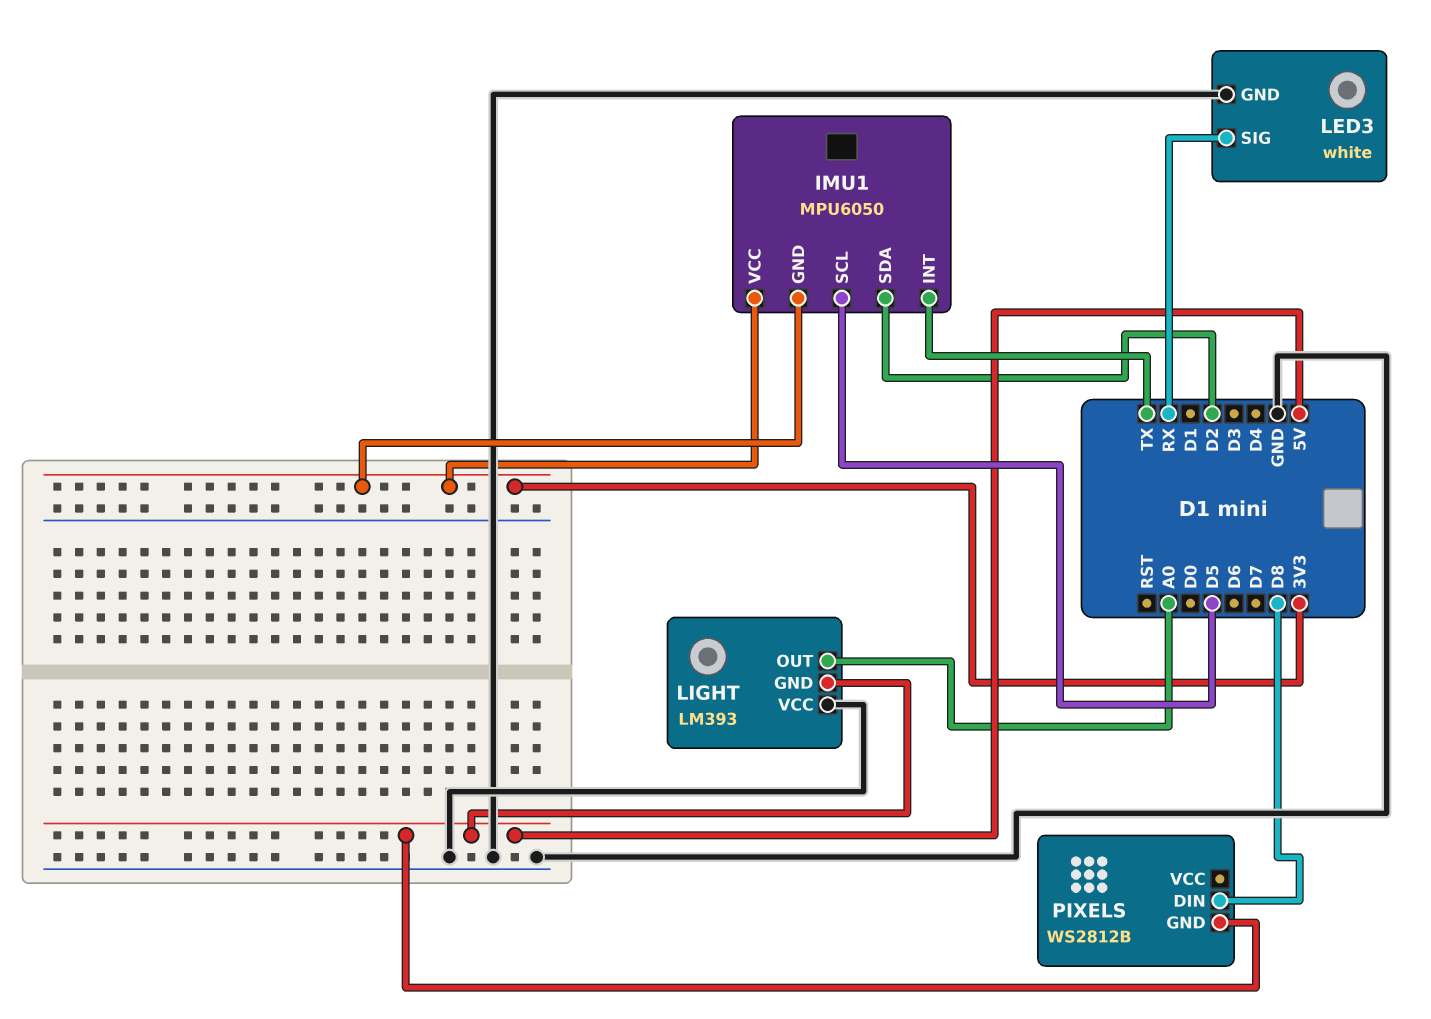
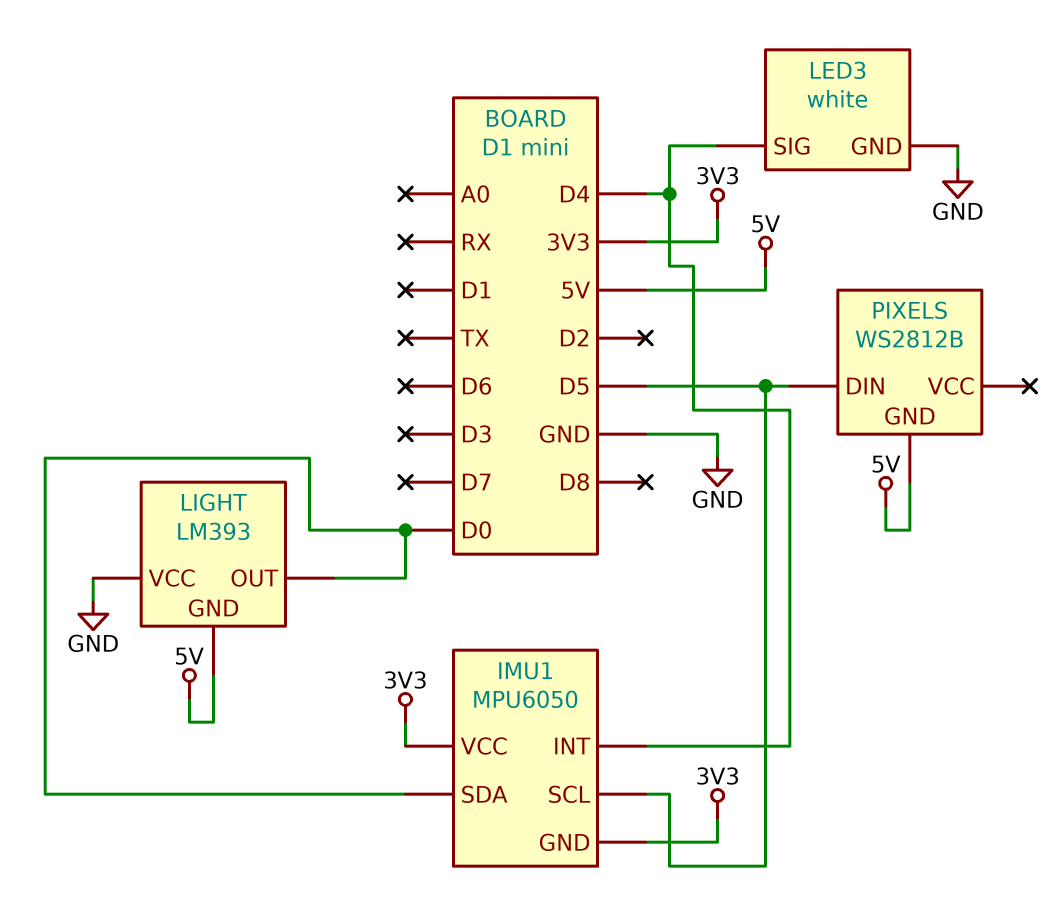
IMU1 pin INT: TX -> D4
IMU1 pin SDA: D2 -> D0
LED3 pin SIG: RX -> D4
LIGHT pin OUT: A0 -> D0
PIXELS pin DIN: D8 -> D5

